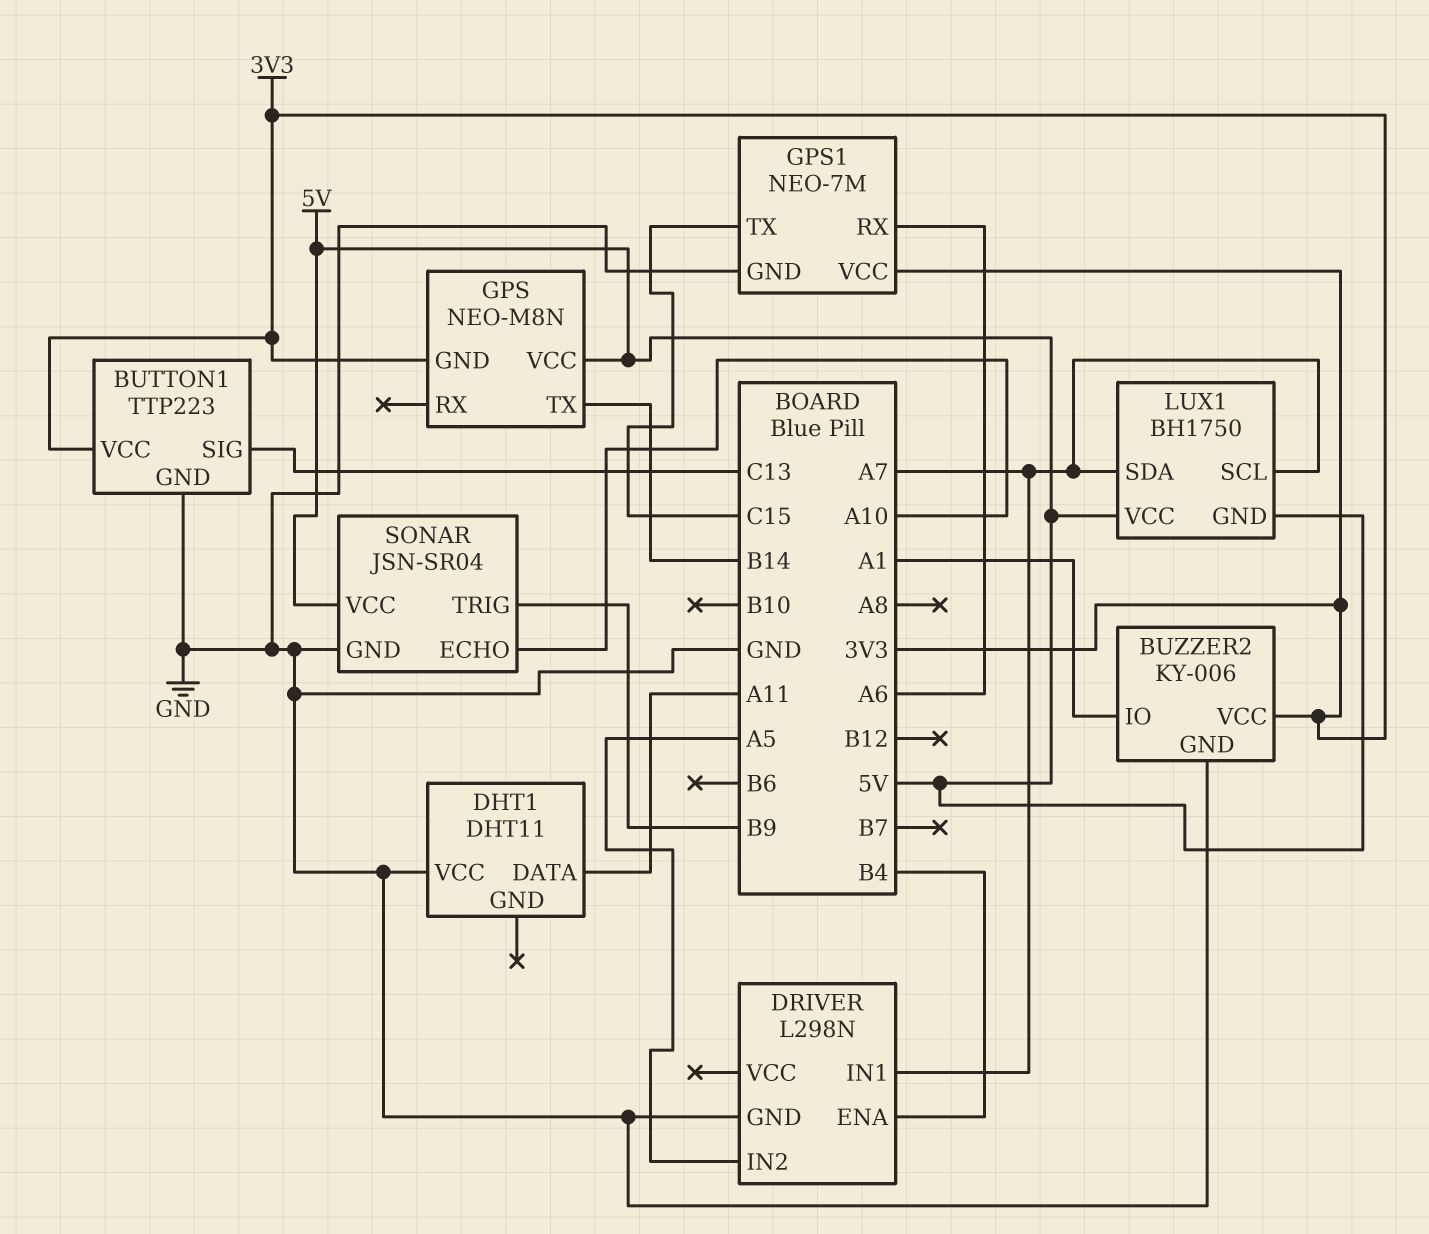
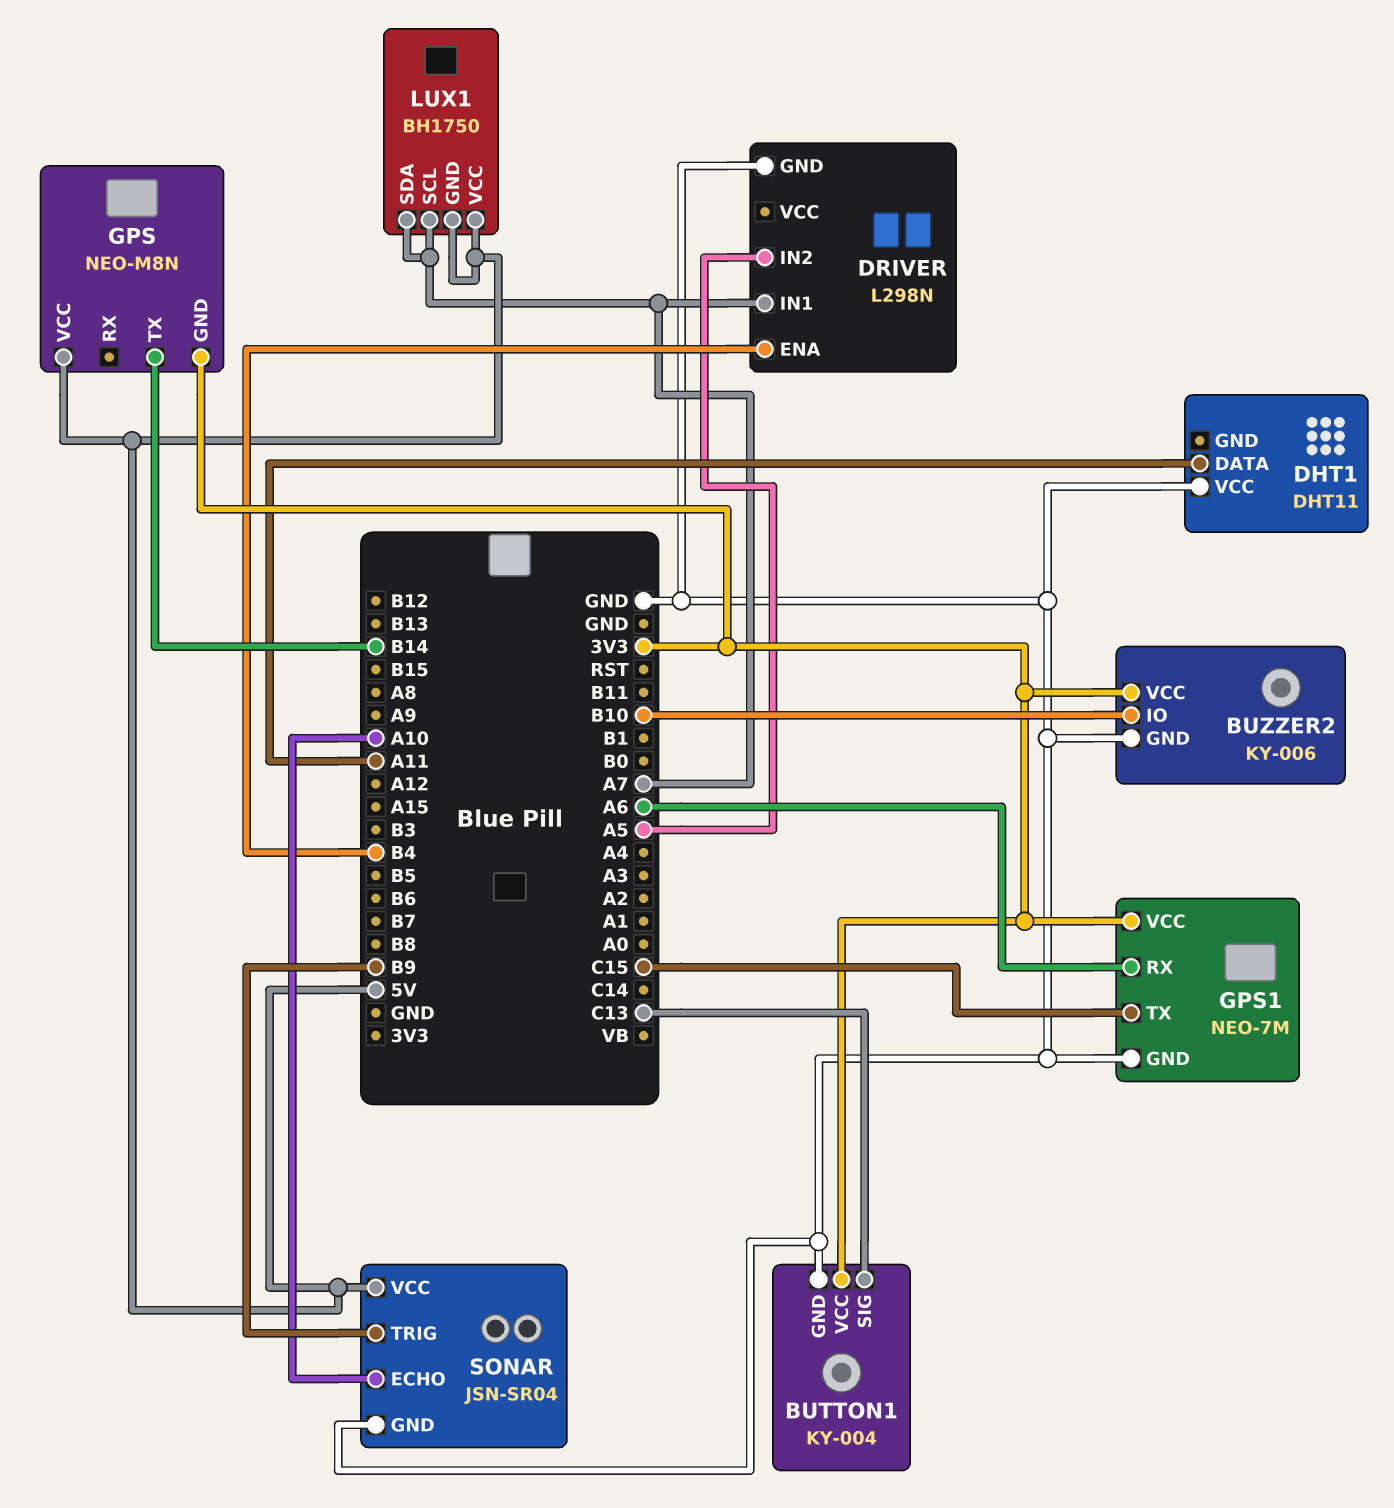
BUTTON1: TTP223 -> KY-004
BUZZER2 pin IO: A1 -> B10

